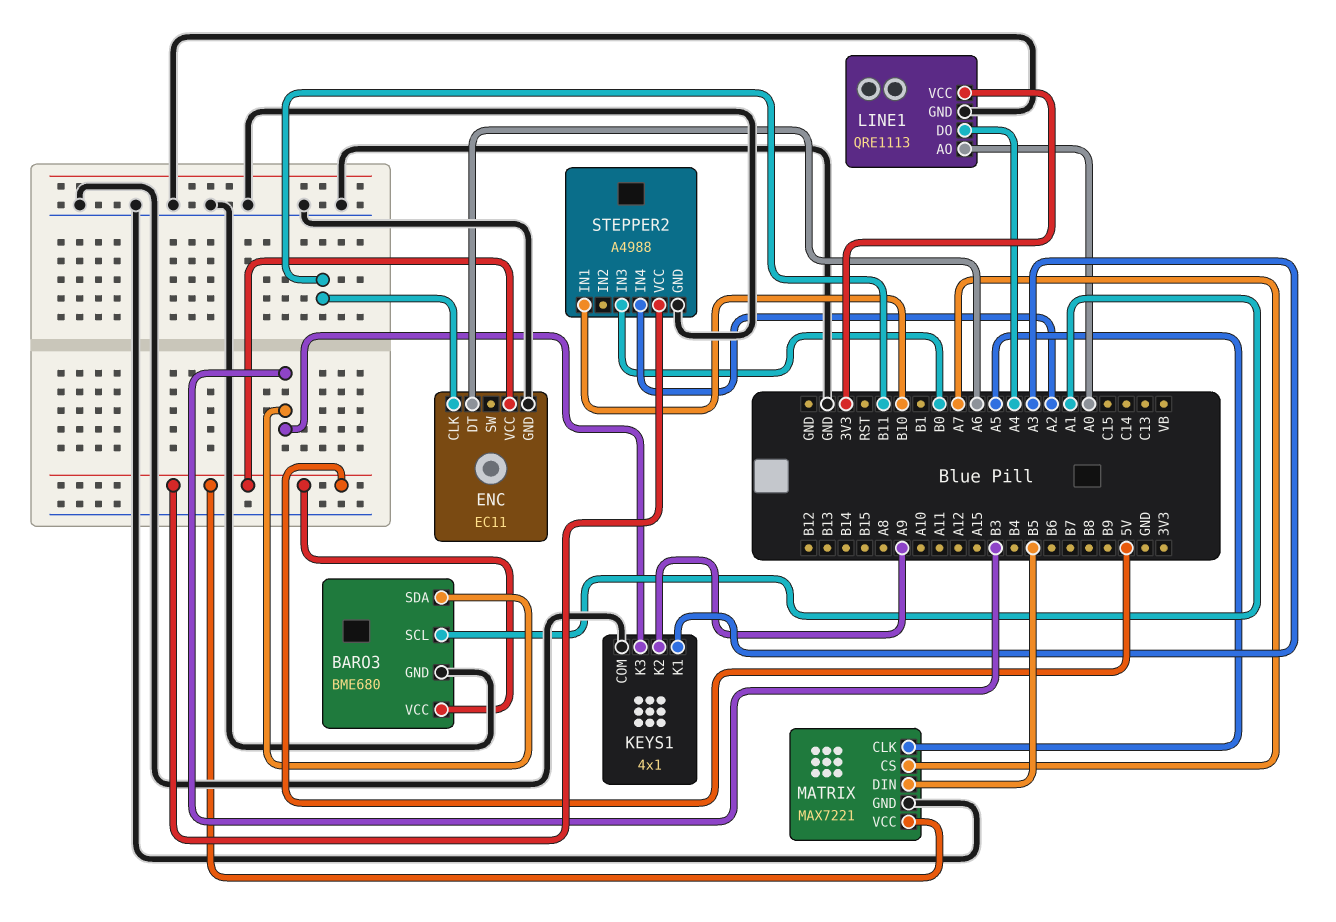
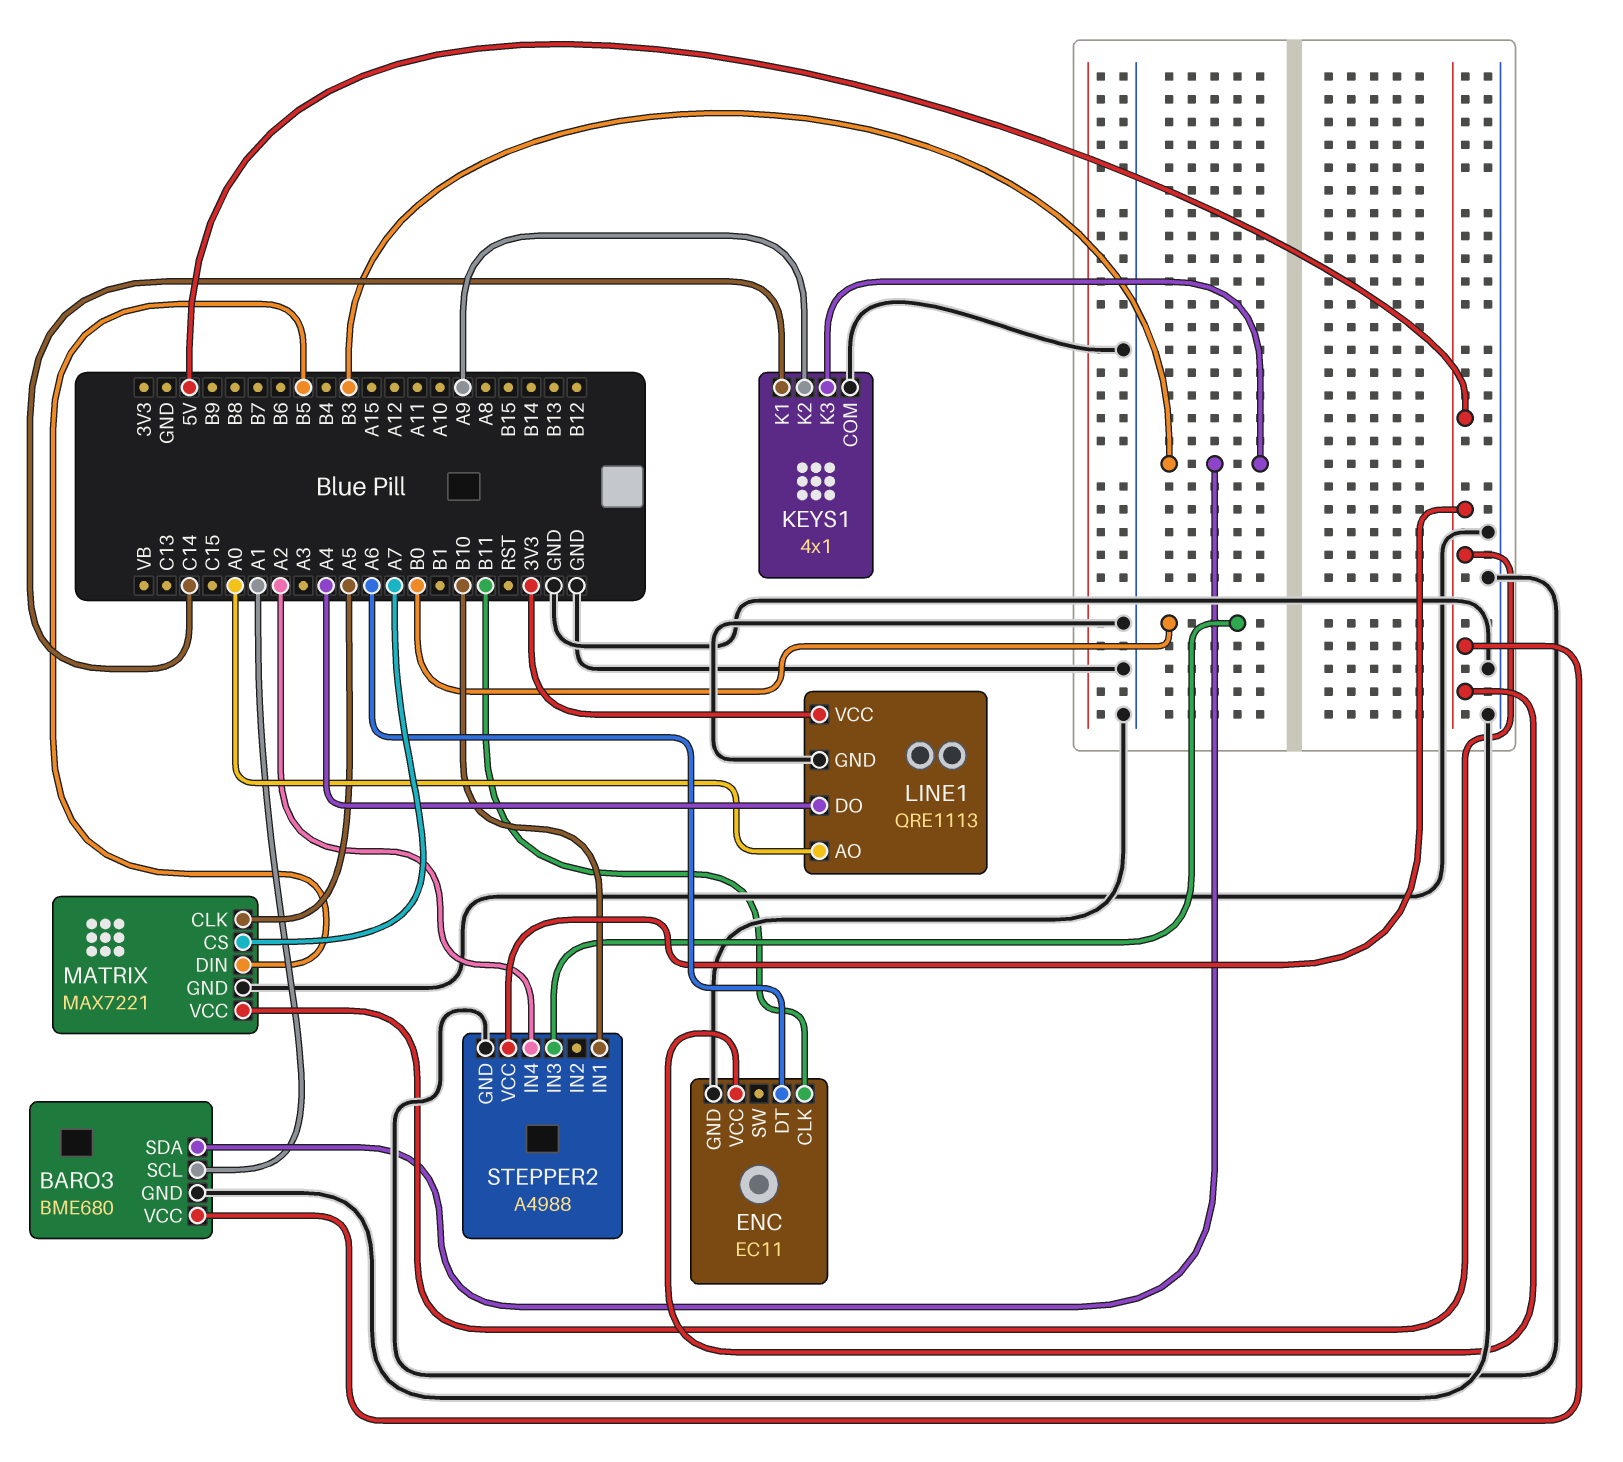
KEYS1 pin K1: A3 -> C14

